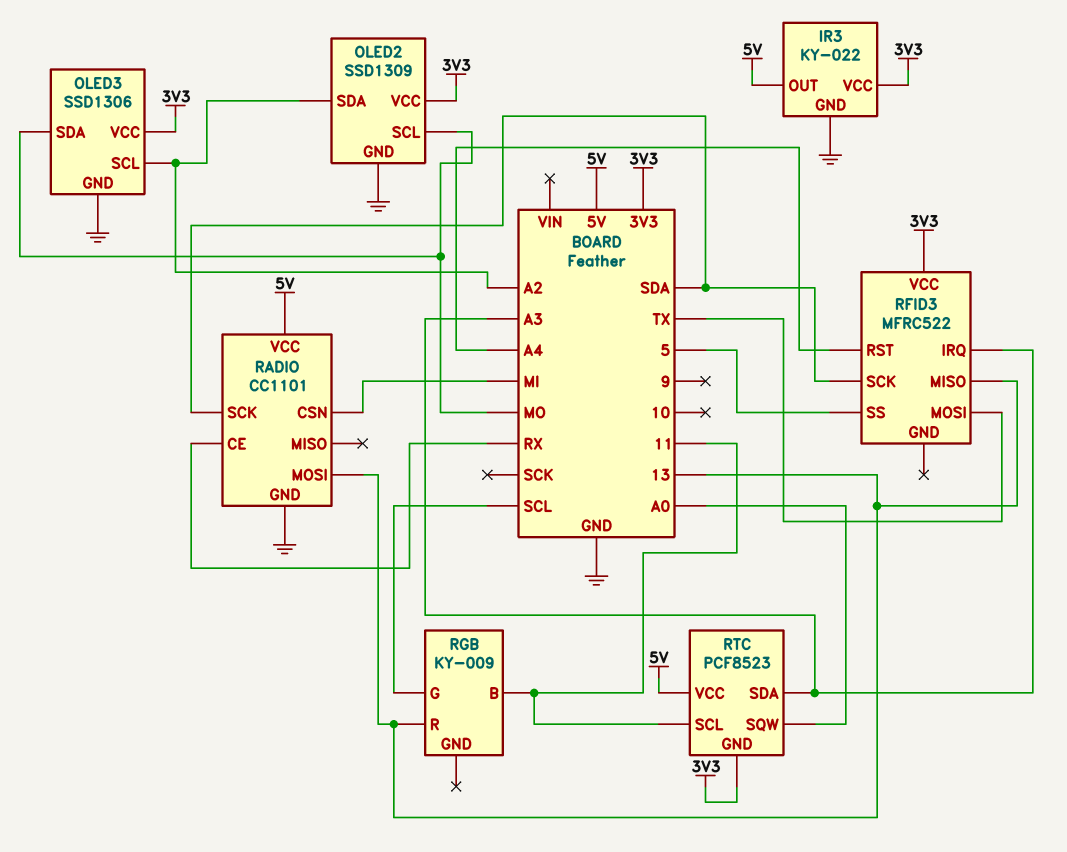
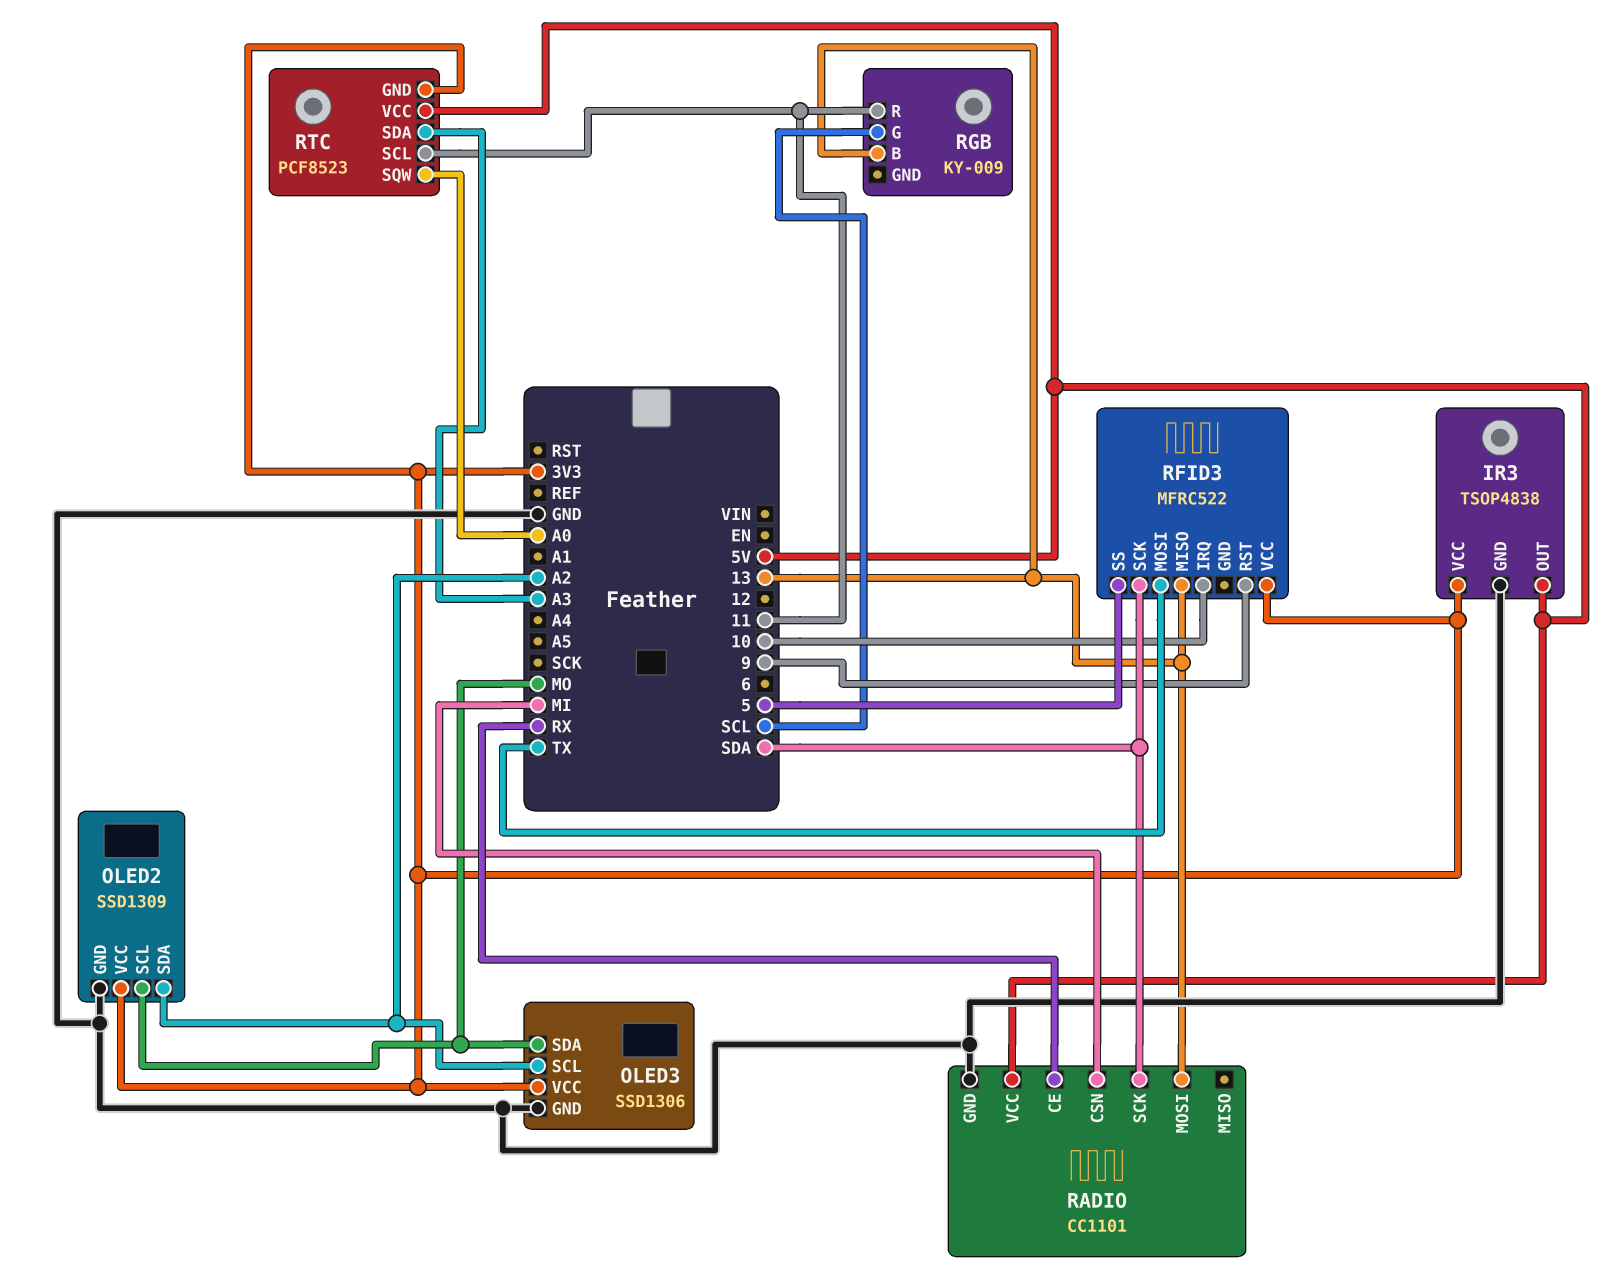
IR3: KY-022 -> TSOP4838
RFID3 pin IRQ: A3 -> 10
RFID3 pin RST: A4 -> 9
RGB pin B: 11 -> 13
RGB pin R: 13 -> 11

